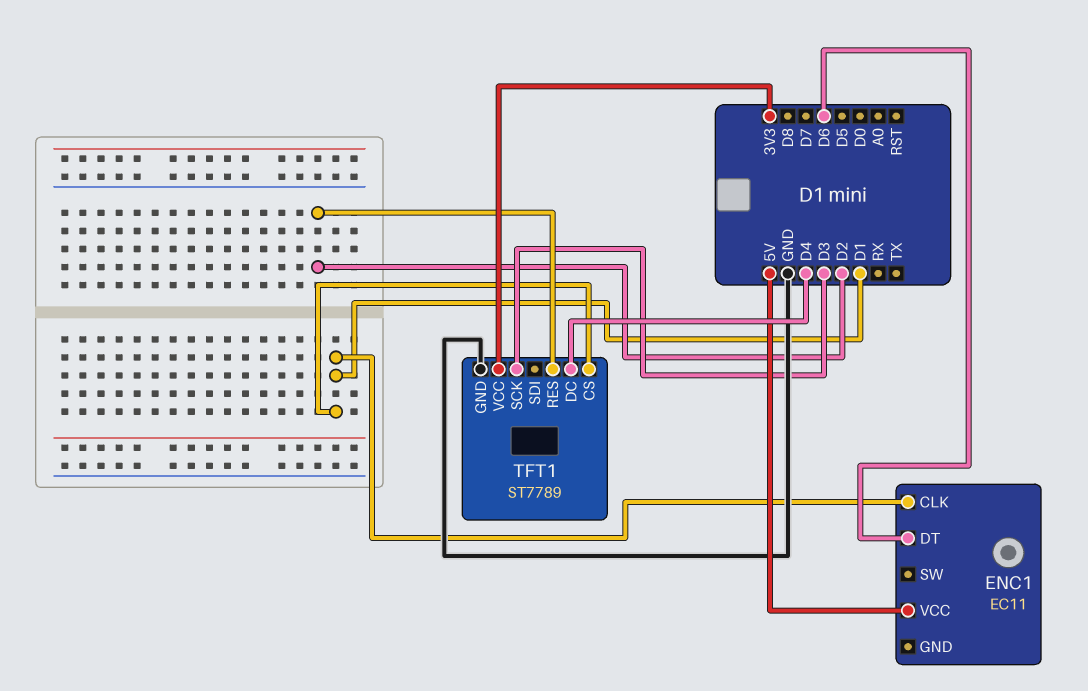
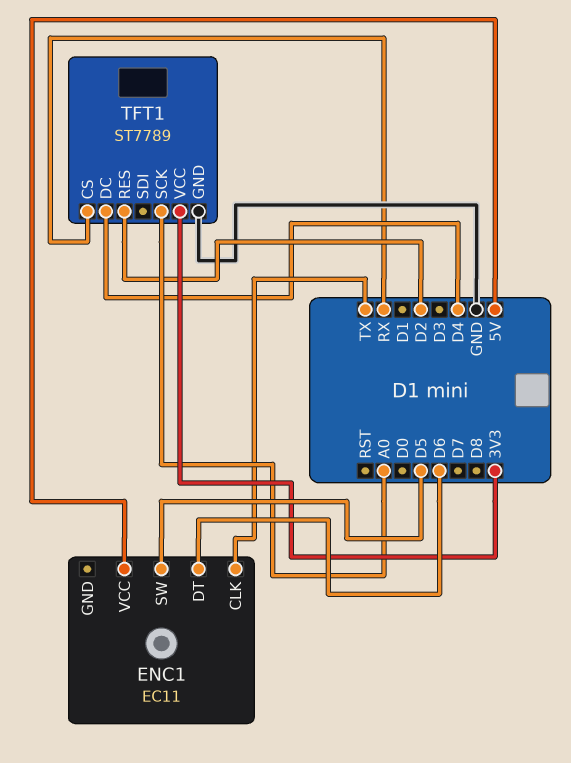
ENC1 pin CLK: D1 -> TX
ENC1 pin SW: none -> D5
TFT1 pin CS: D1 -> RX
TFT1 pin SCK: D3 -> A0

